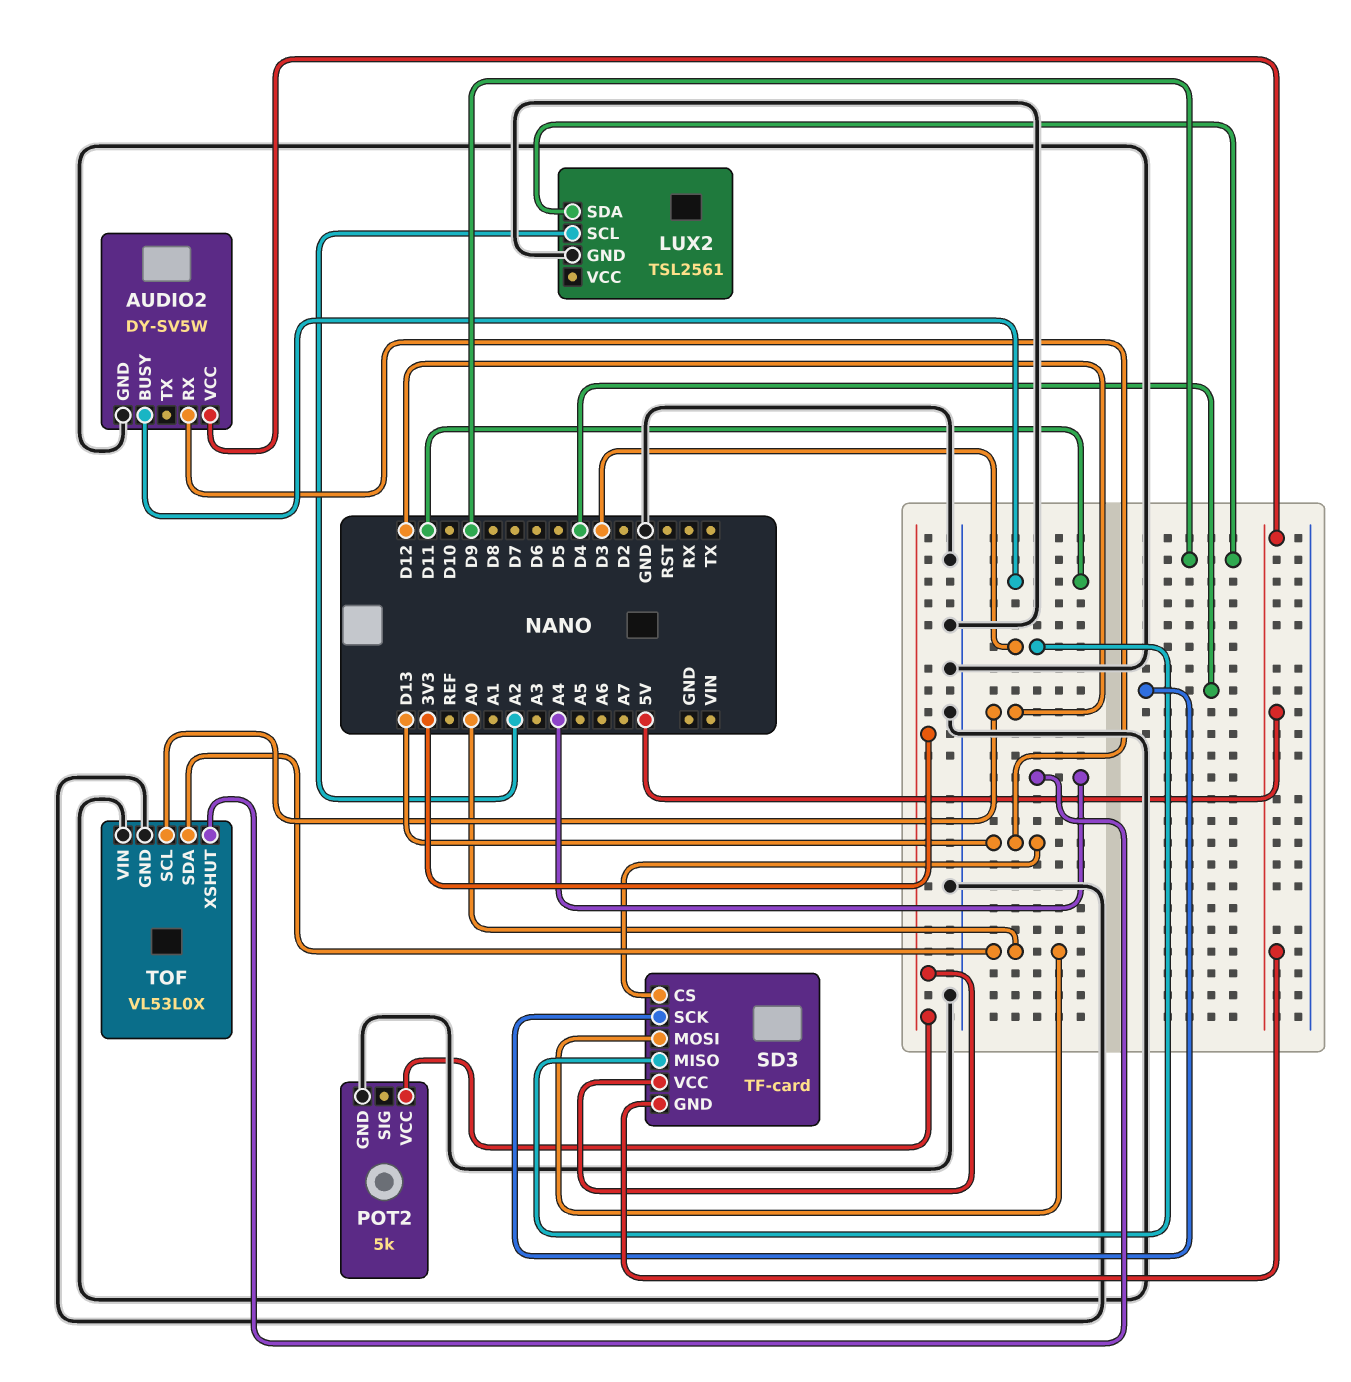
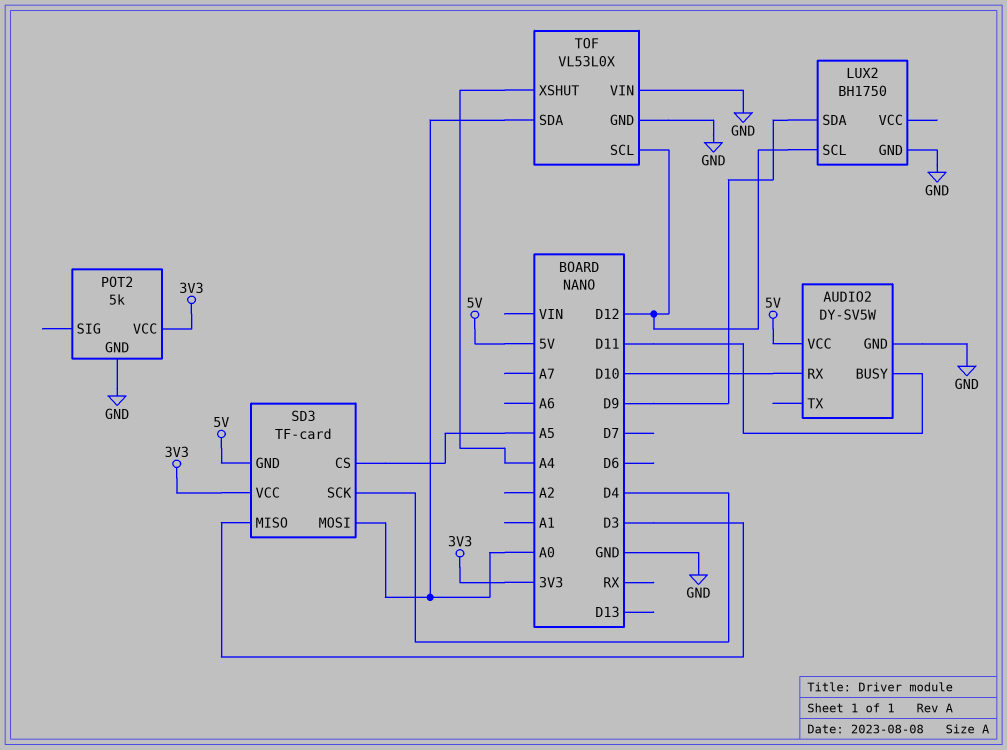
AUDIO2 pin RX: D13 -> D10
LUX2: TSL2561 -> BH1750
LUX2 pin SCL: A2 -> D12
SD3 pin CS: D13 -> A5

